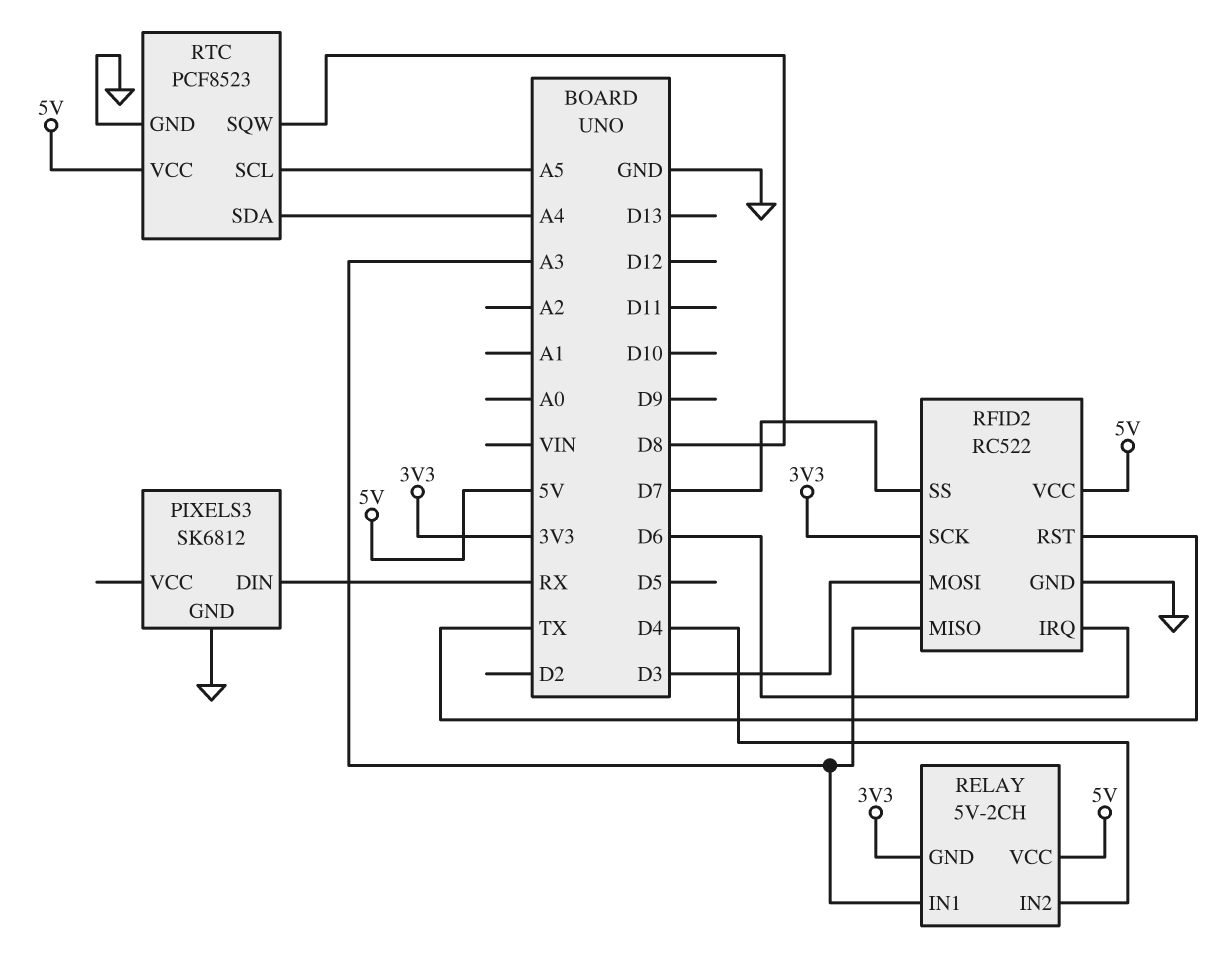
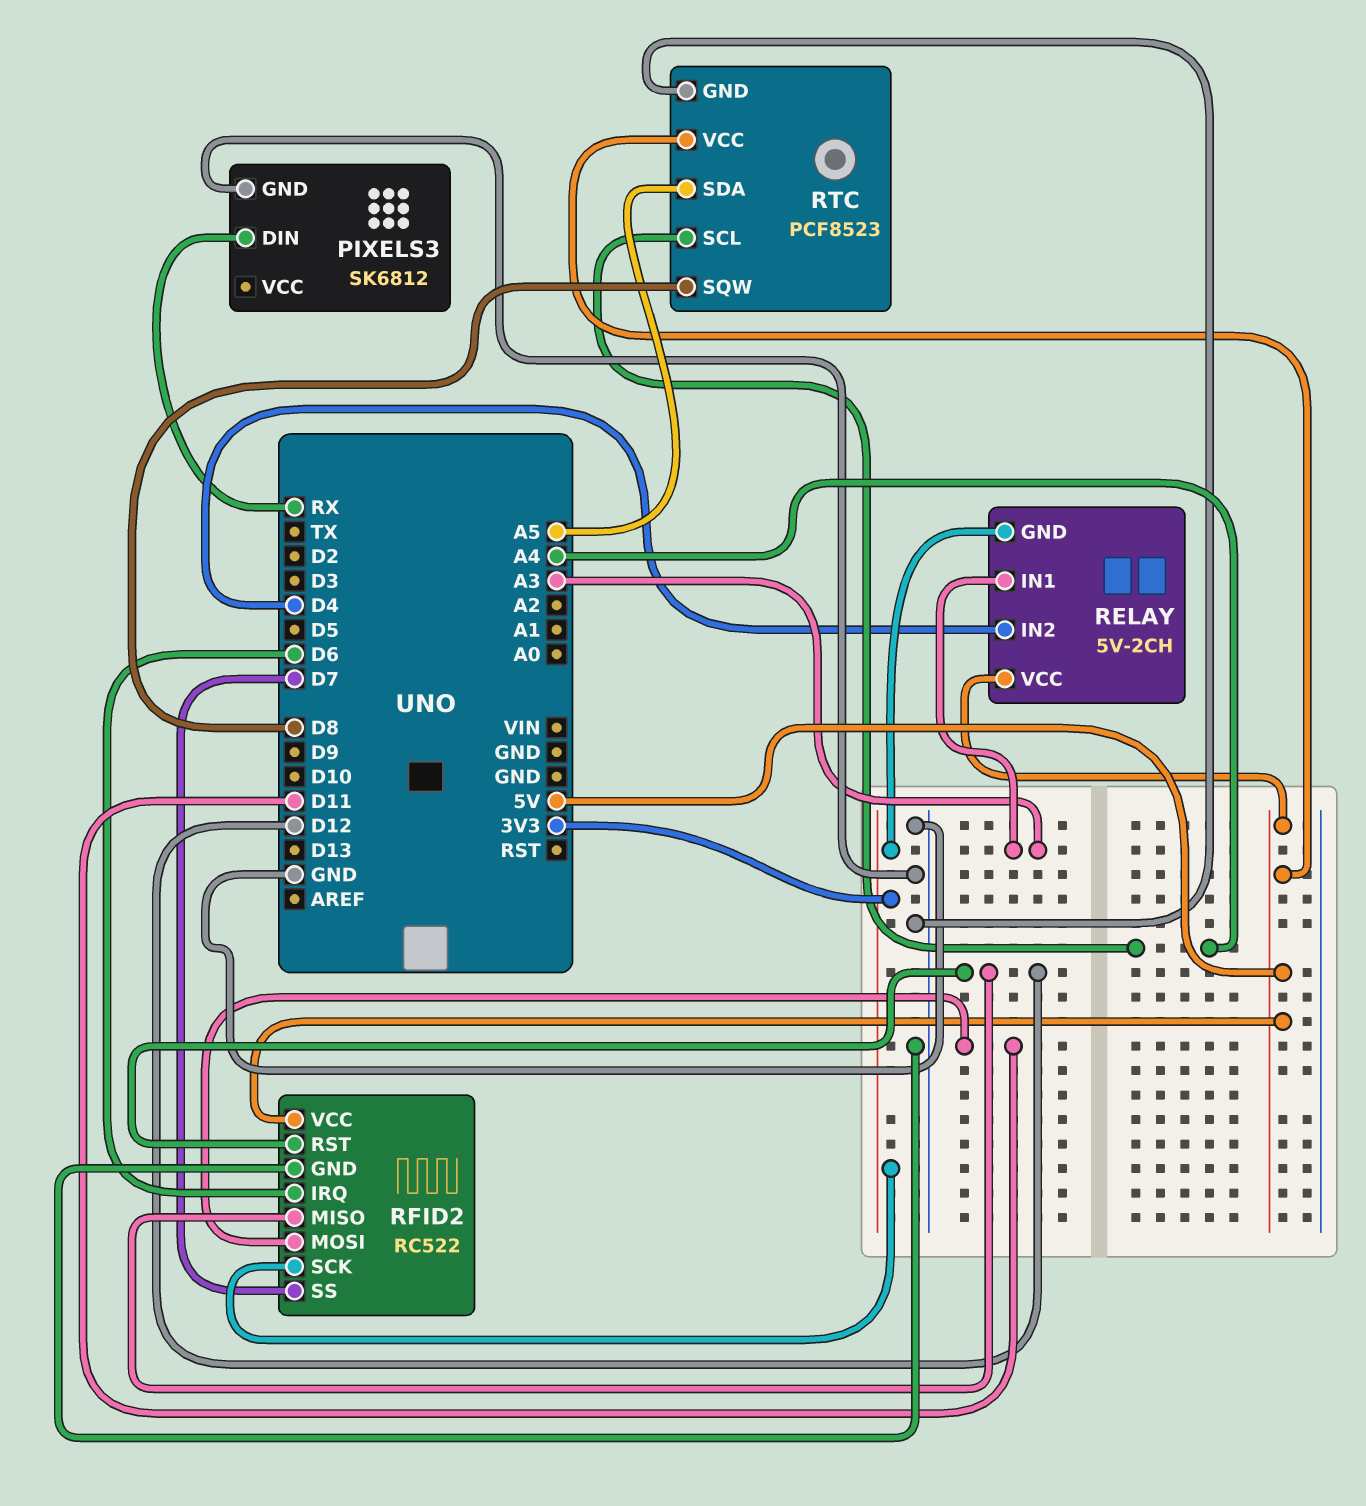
RFID2 pin MISO: A3 -> D12
RFID2 pin MOSI: D3 -> D11
RFID2 pin RST: TX -> D12
RTC pin SCL: A5 -> A4
RTC pin SDA: A4 -> A5

